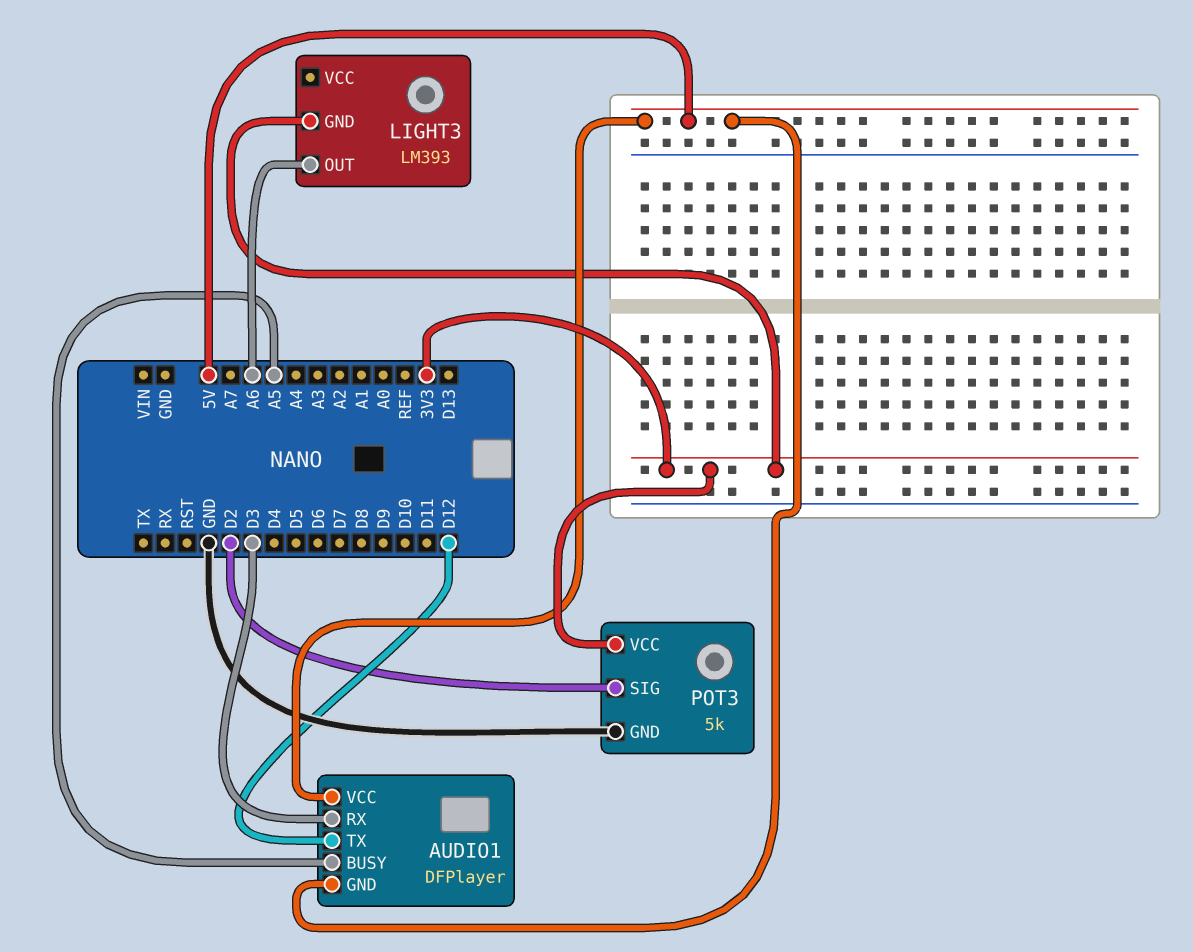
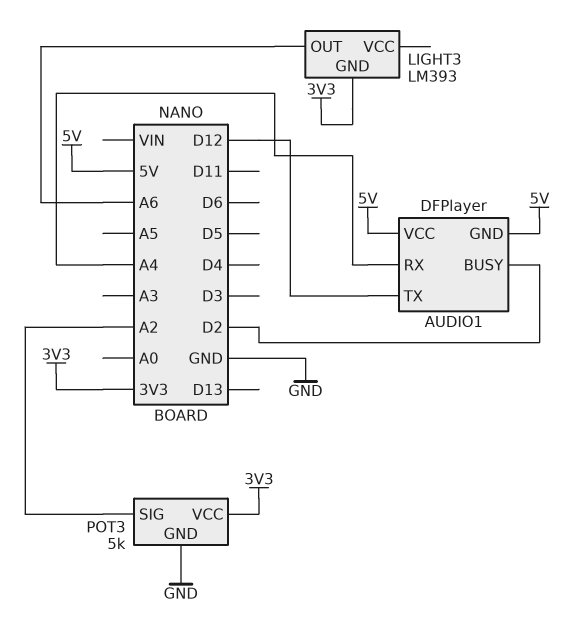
AUDIO1 pin BUSY: A5 -> D2
AUDIO1 pin RX: D3 -> A4
POT3 pin SIG: D2 -> A2

